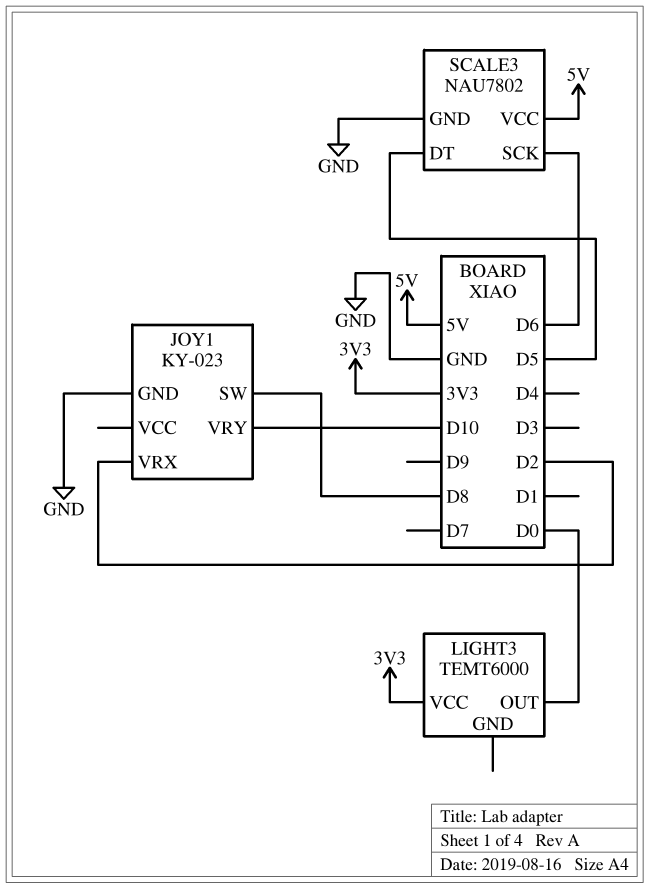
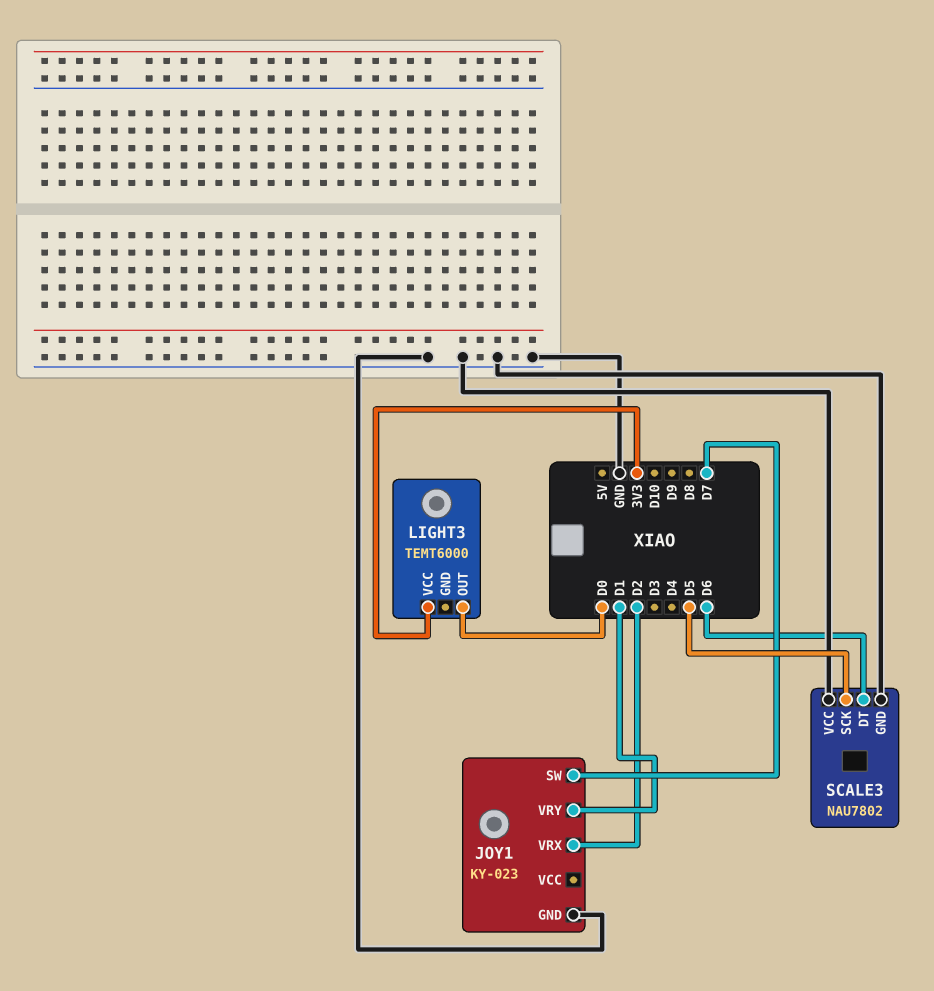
JOY1 pin SW: D8 -> D7
JOY1 pin VRY: D10 -> D1
SCALE3 pin DT: D5 -> D6
SCALE3 pin SCK: D6 -> D5
SCALE3 pin VCC: 5V -> GND

